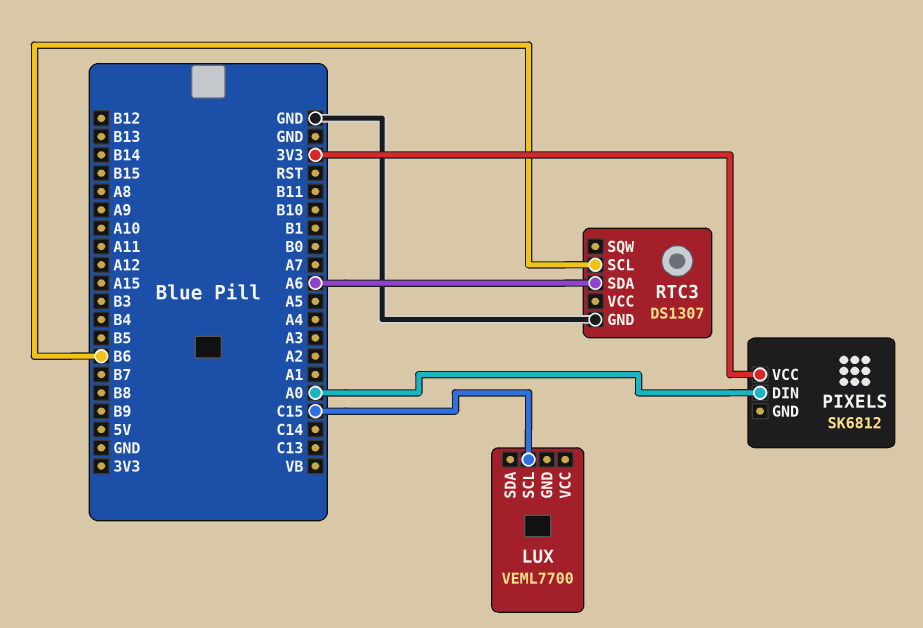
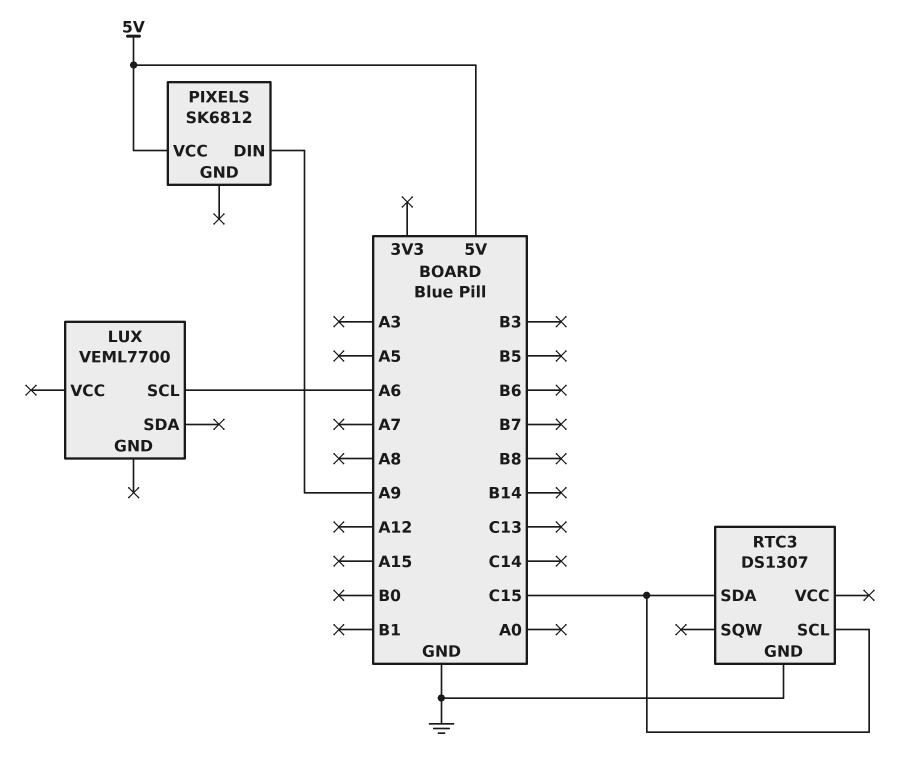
LUX pin SCL: C15 -> A6
PIXELS pin DIN: A0 -> A9
PIXELS pin VCC: 3V3 -> 5V
RTC3 pin SCL: B6 -> C15
RTC3 pin SDA: A6 -> C15

